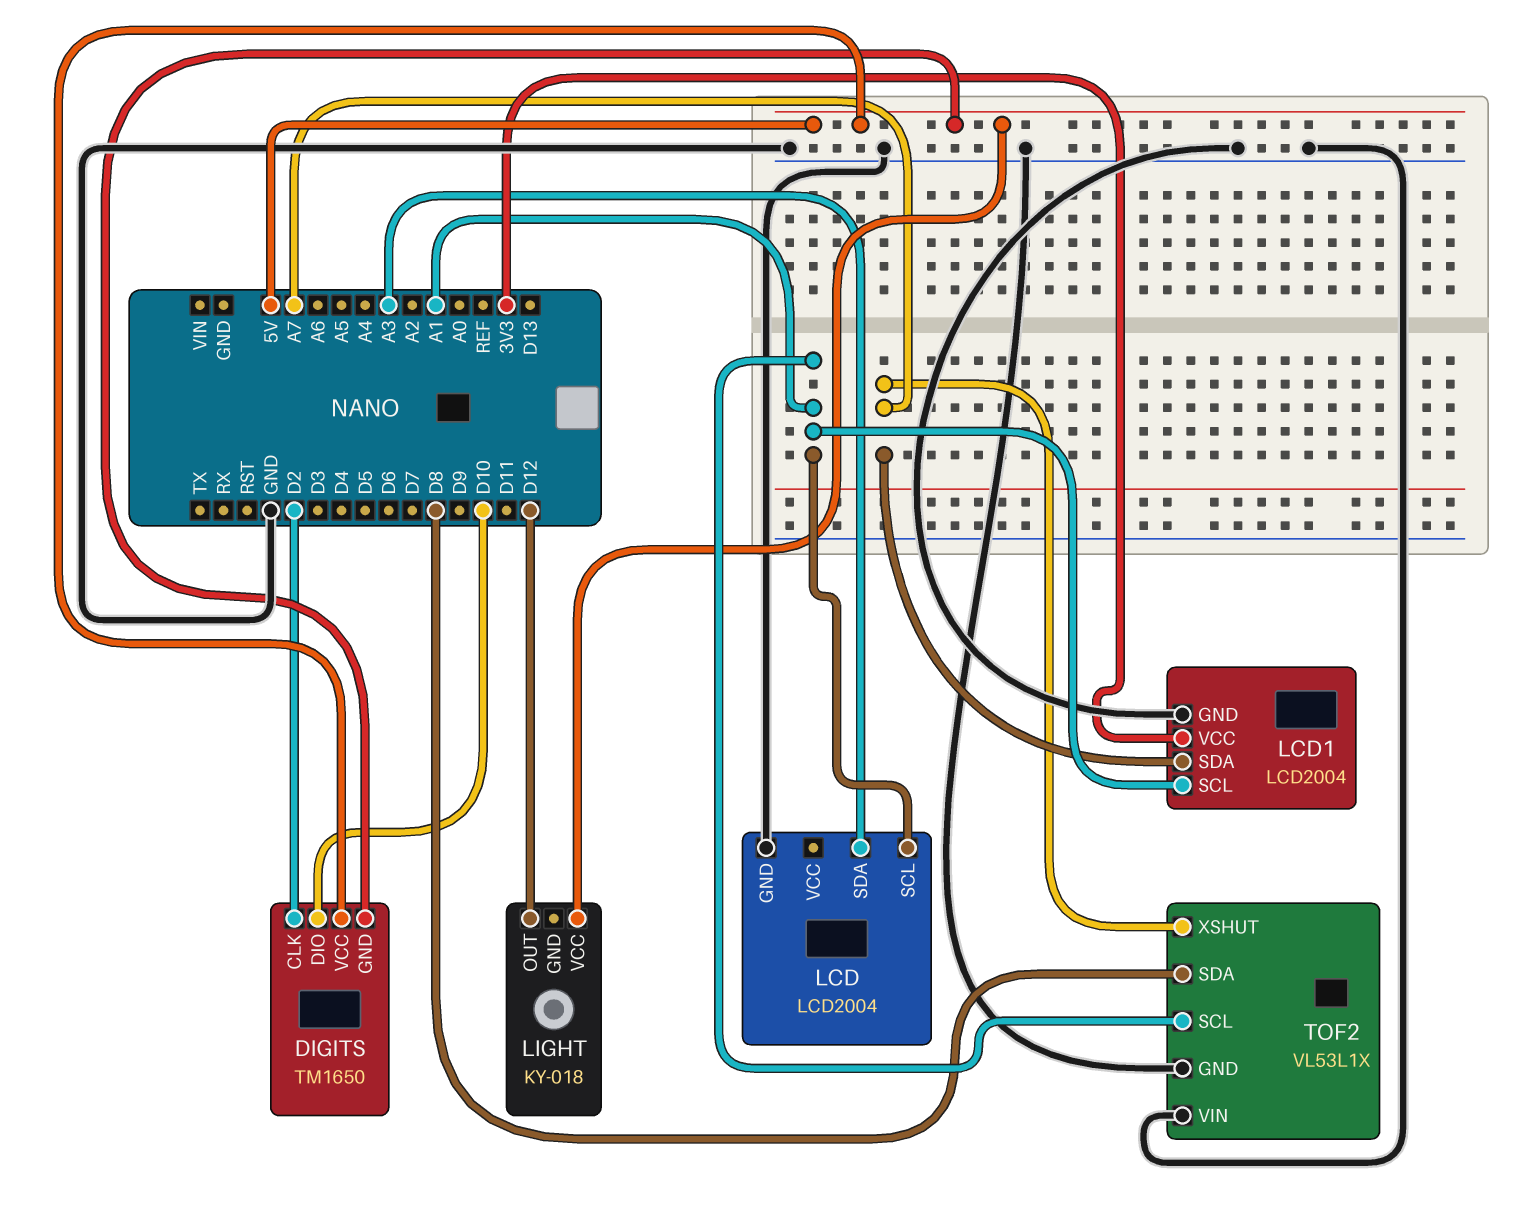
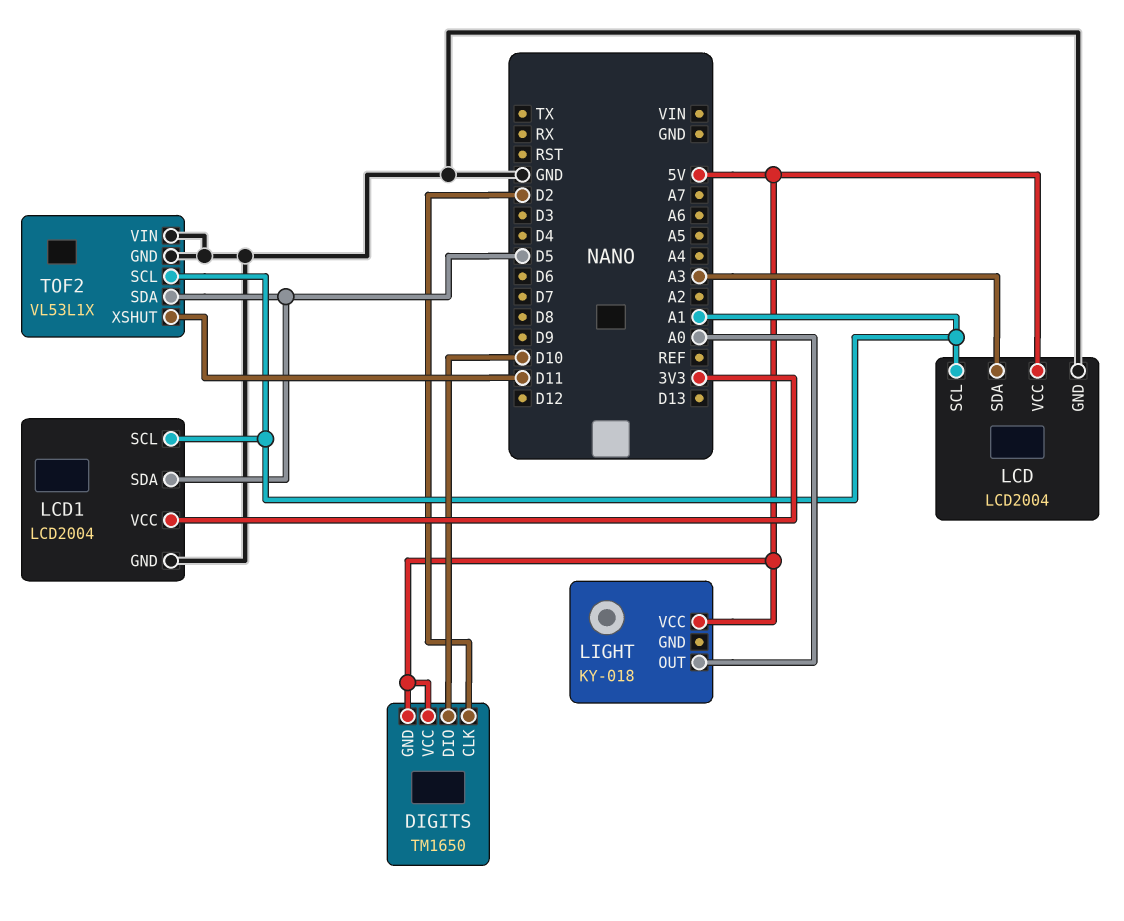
LCD pin VCC: none -> 5V
LCD1 pin SDA: A7 -> D5
LIGHT pin OUT: D12 -> A0
TOF2 pin SDA: D8 -> D5
TOF2 pin XSHUT: A7 -> D11

